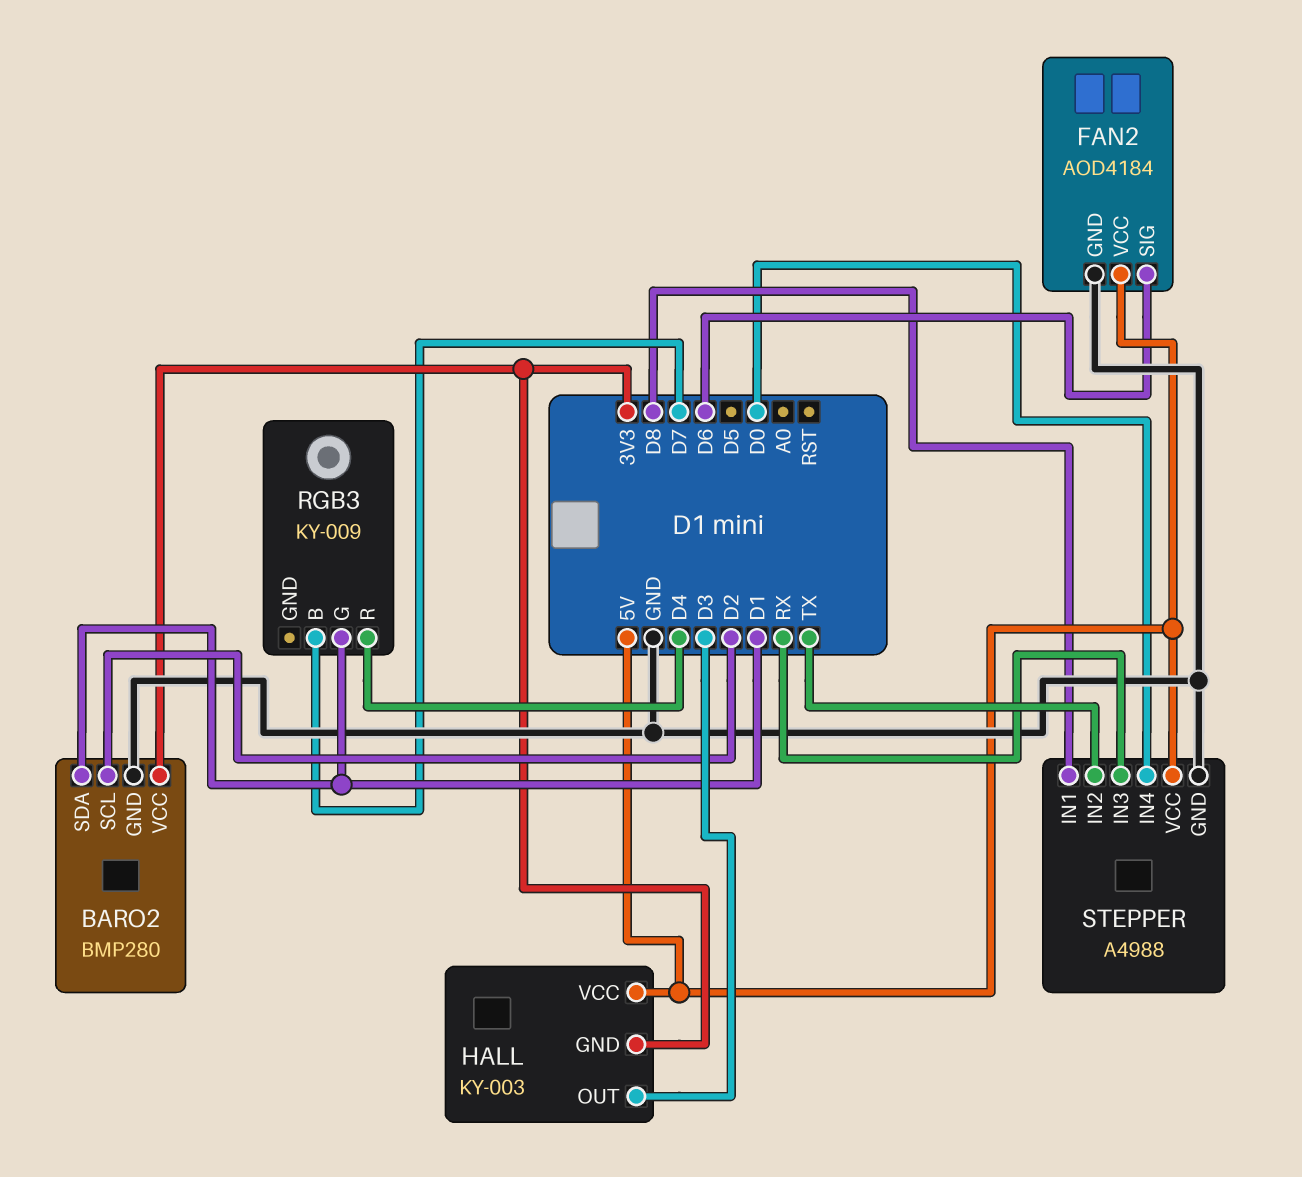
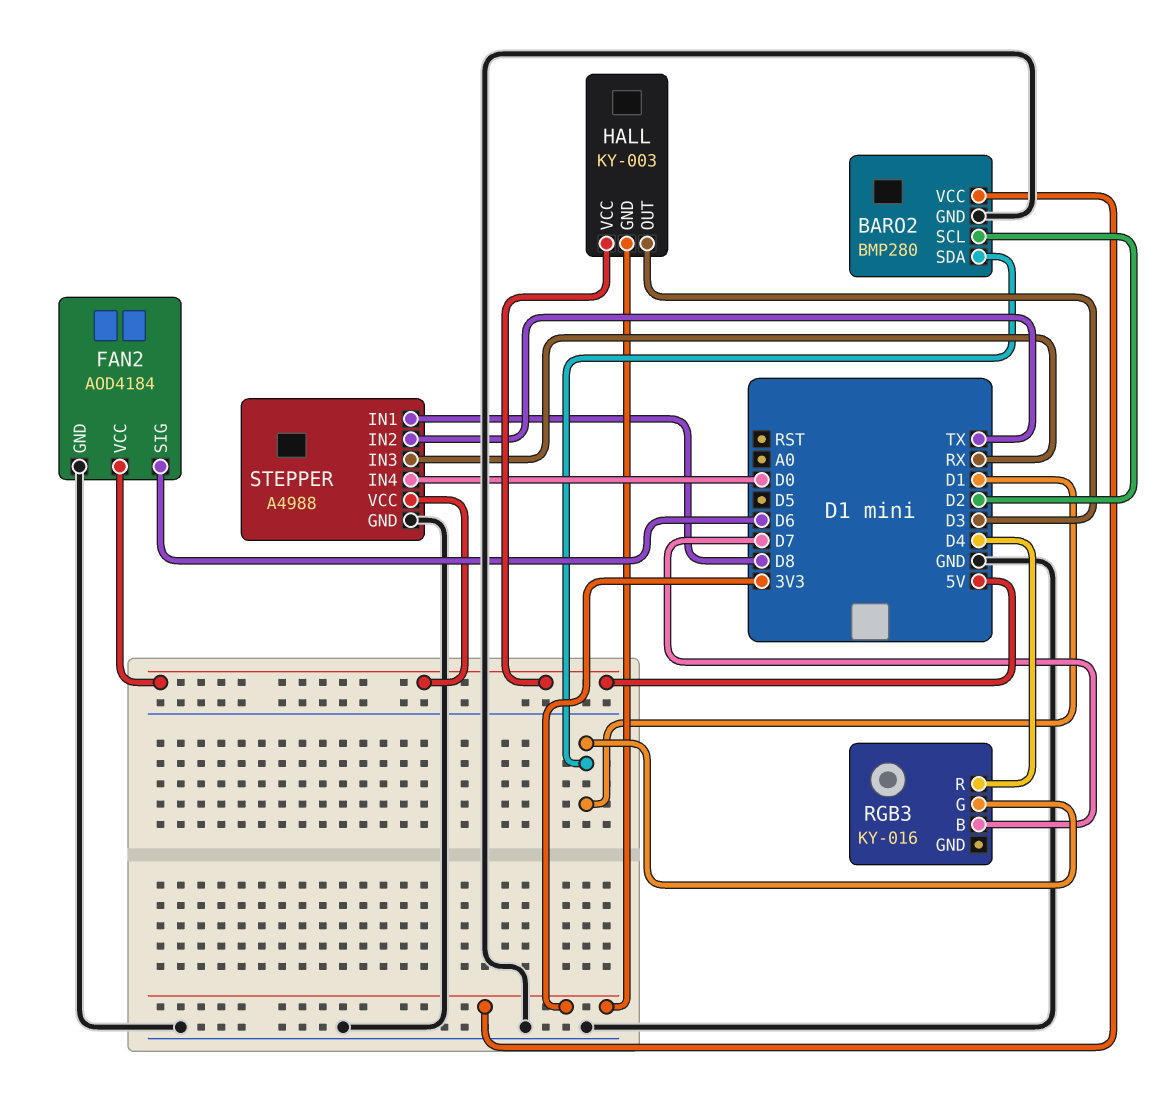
RGB3: KY-009 -> KY-016

